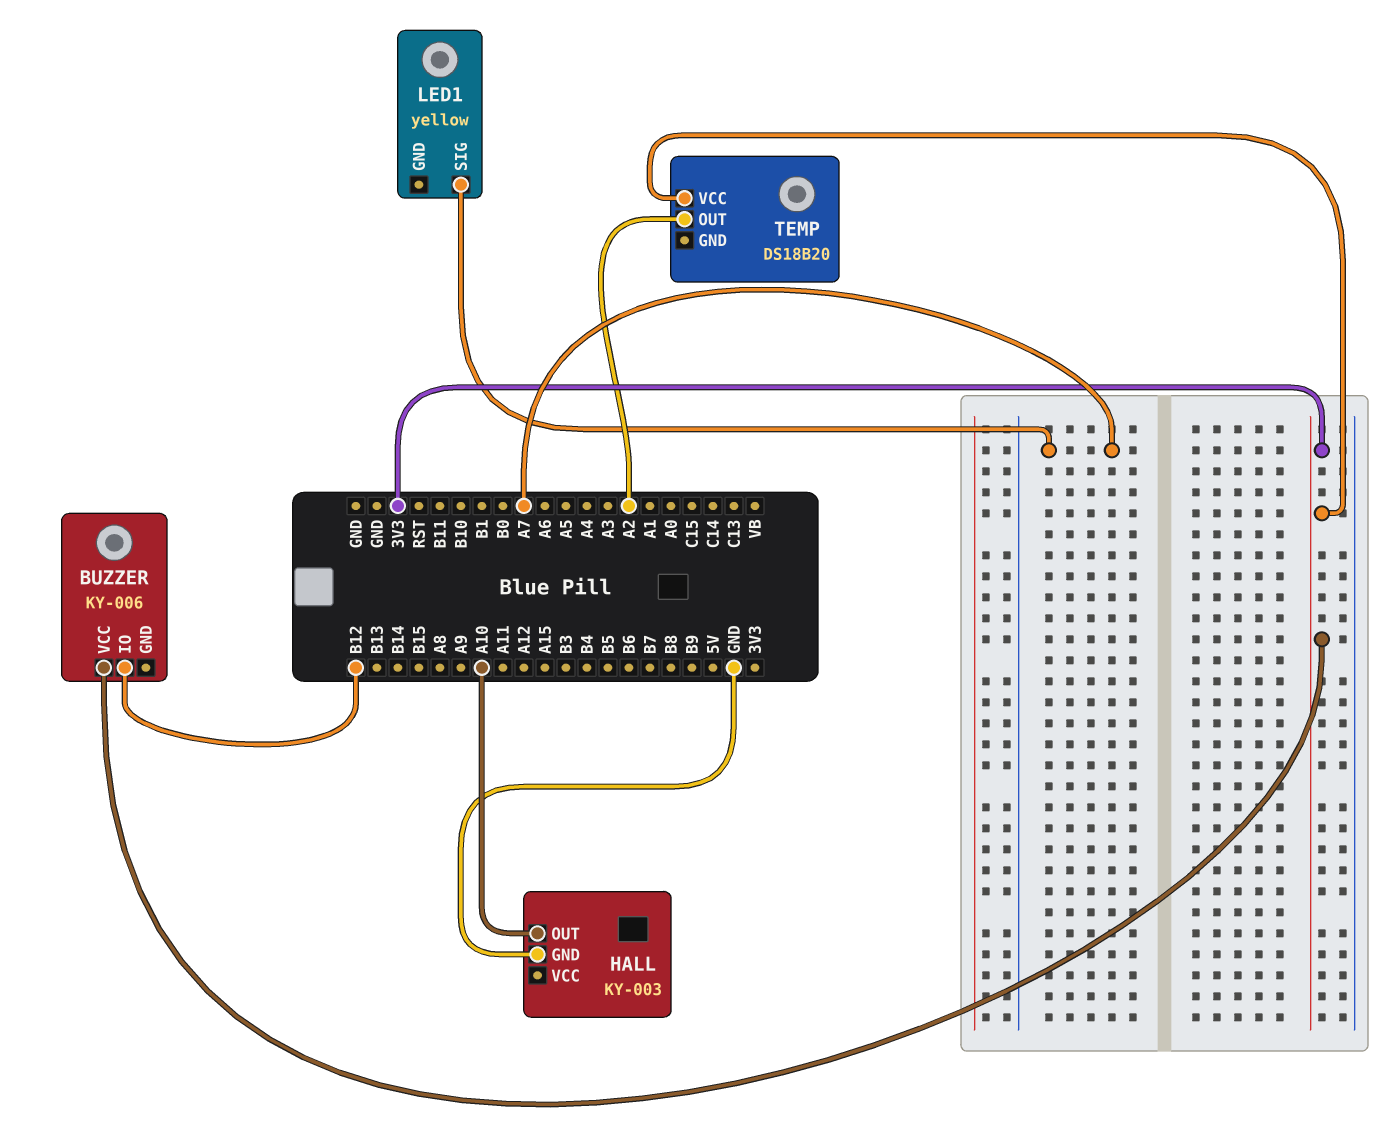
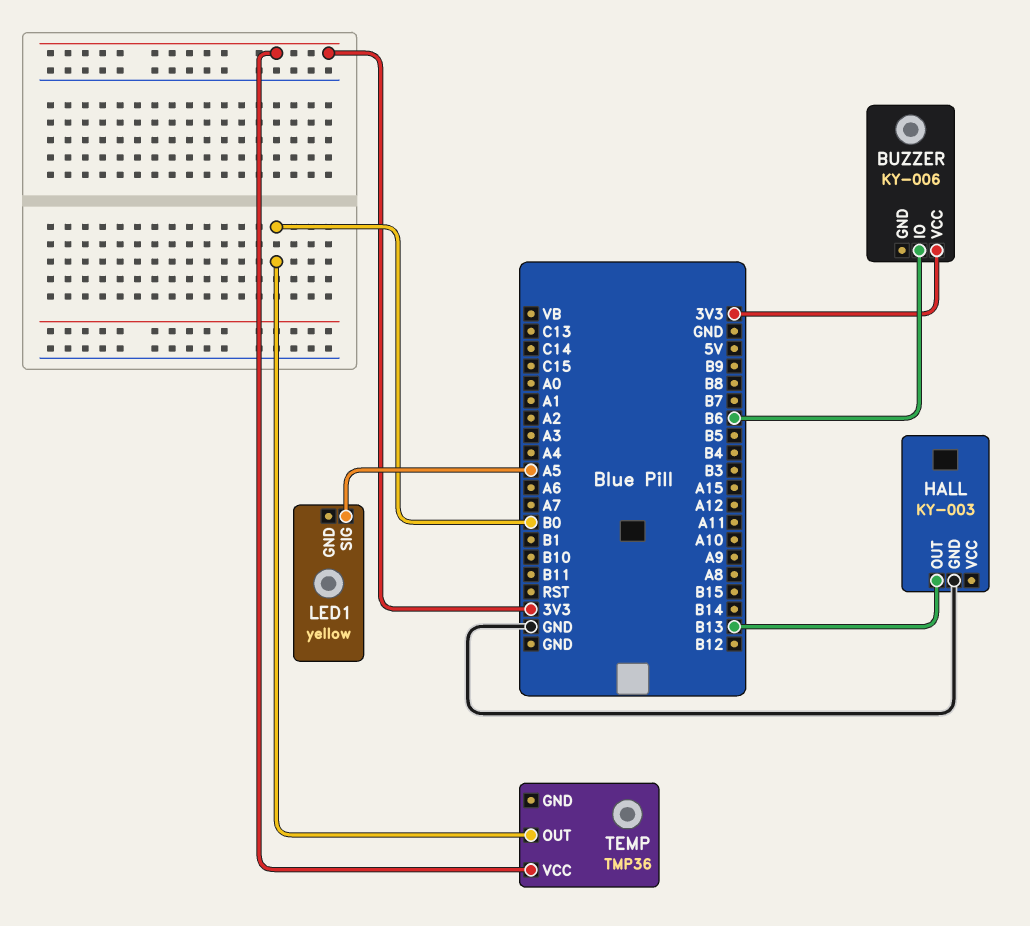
BUZZER pin IO: B12 -> B6
HALL pin OUT: A10 -> B13
LED1 pin SIG: A7 -> A5
TEMP: DS18B20 -> TMP36
TEMP pin OUT: A2 -> B0

